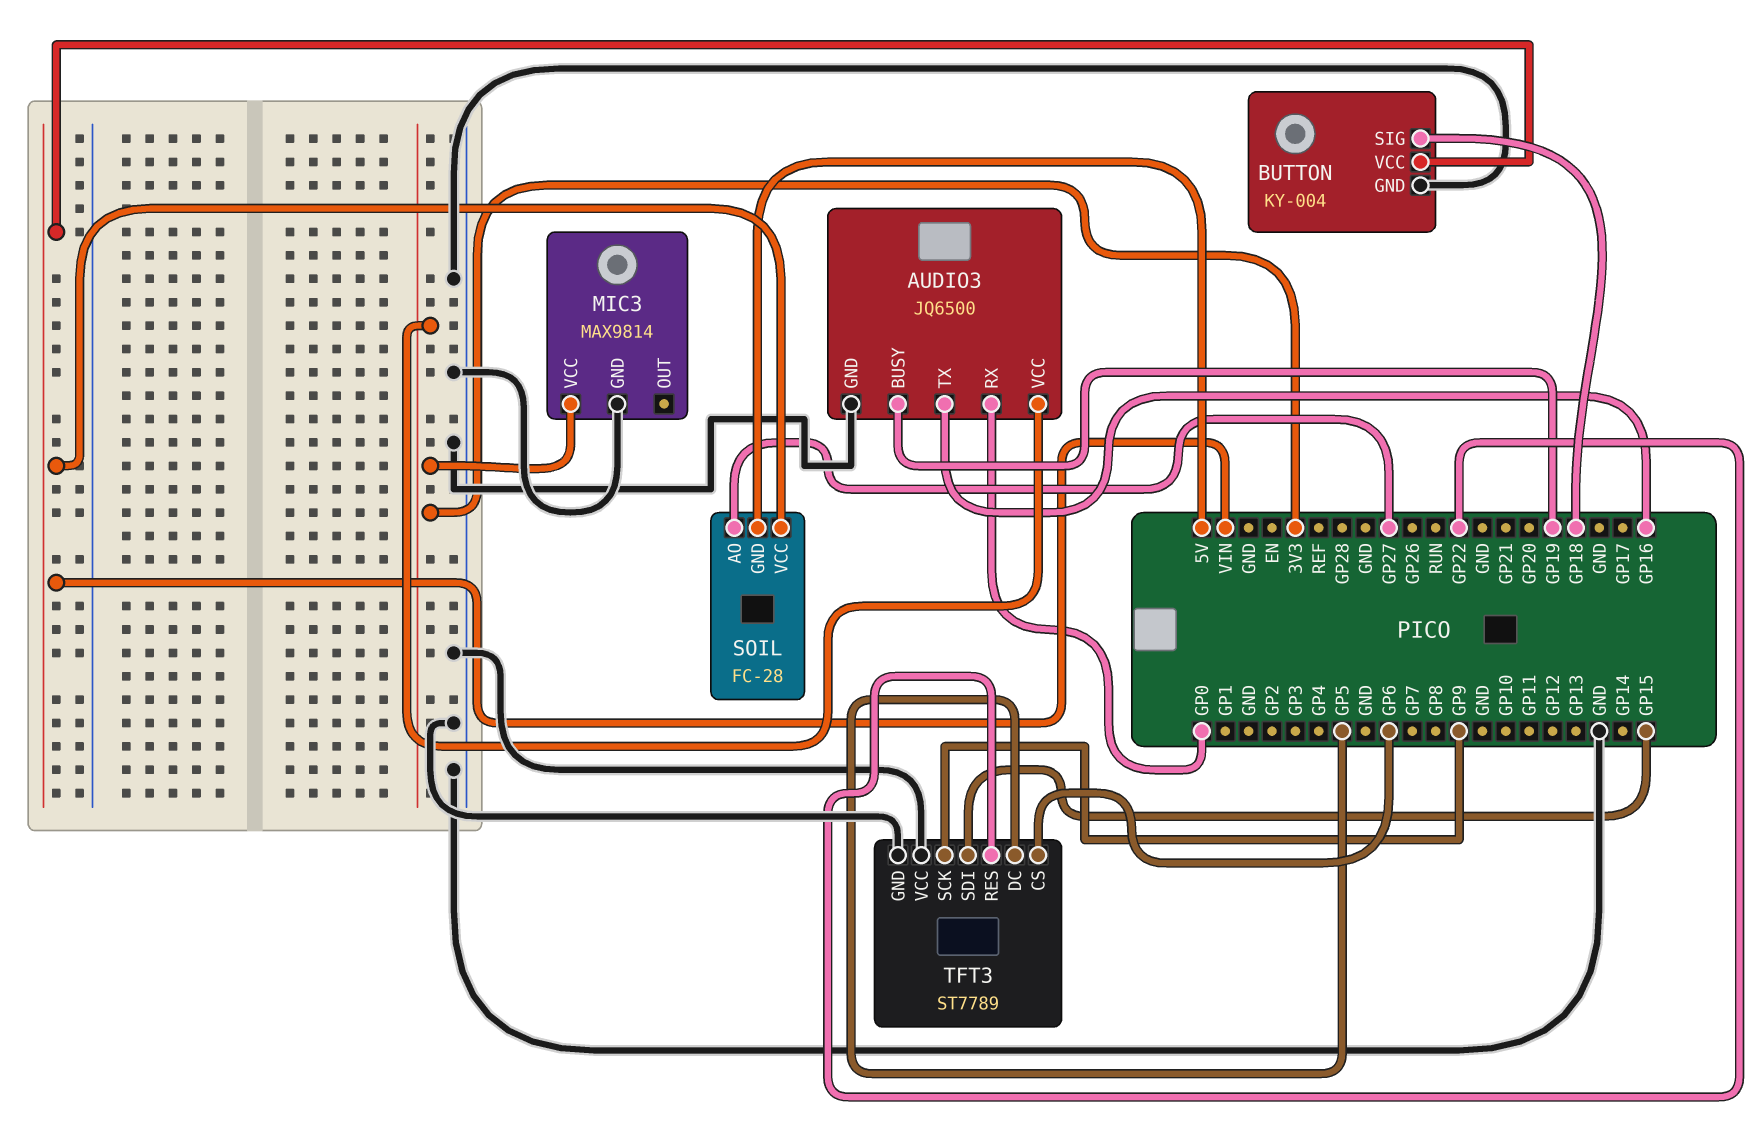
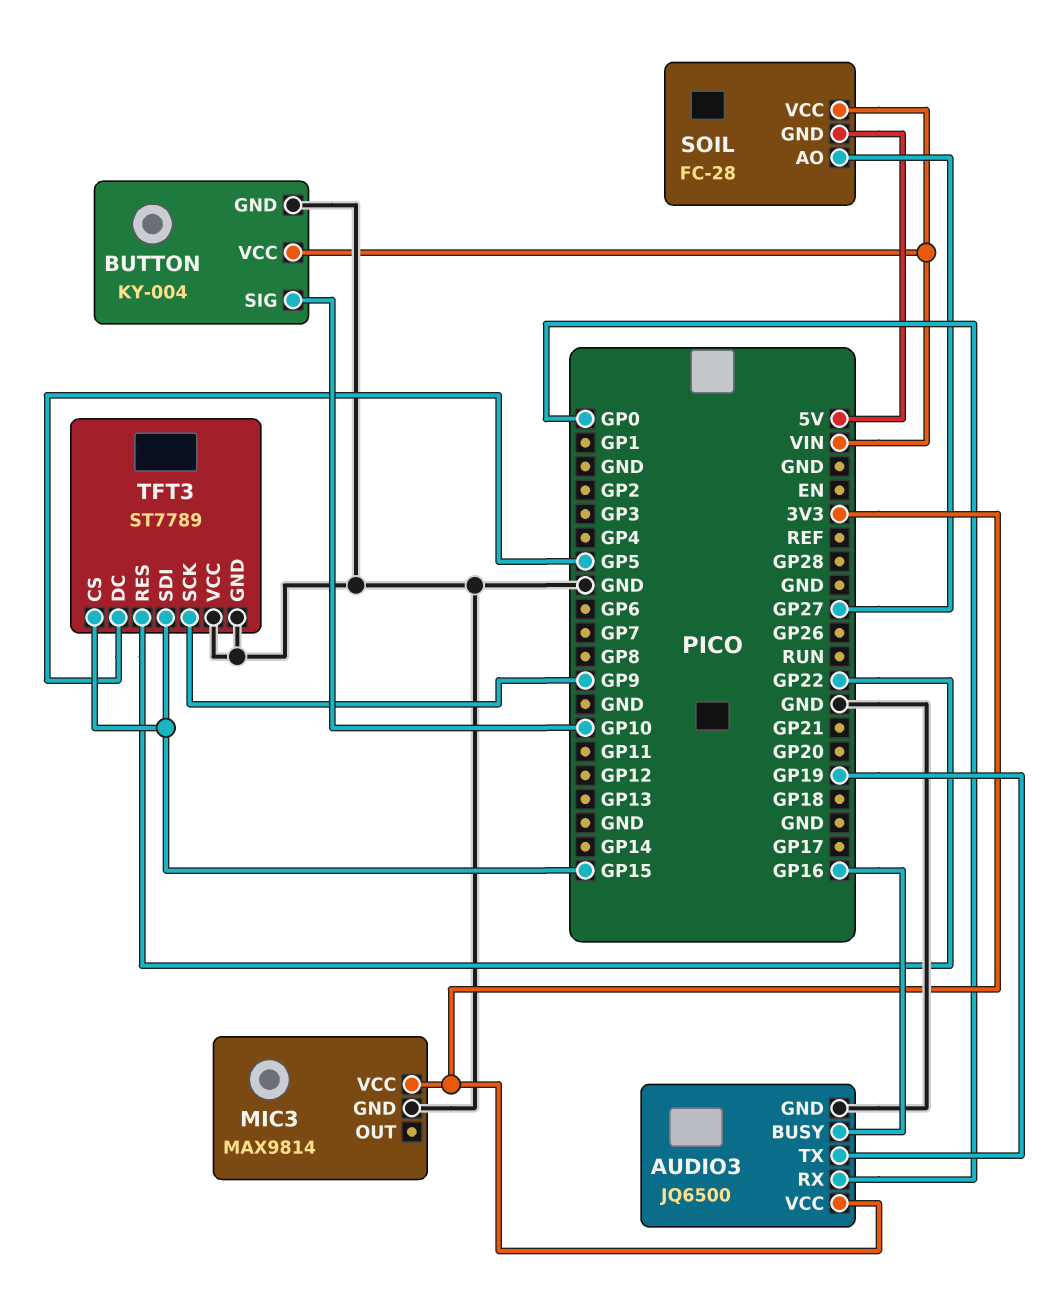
AUDIO3 pin BUSY: GP19 -> GP16
AUDIO3 pin TX: GP16 -> GP19
BUTTON pin SIG: GP18 -> GP10
TFT3 pin CS: GP6 -> GP15

